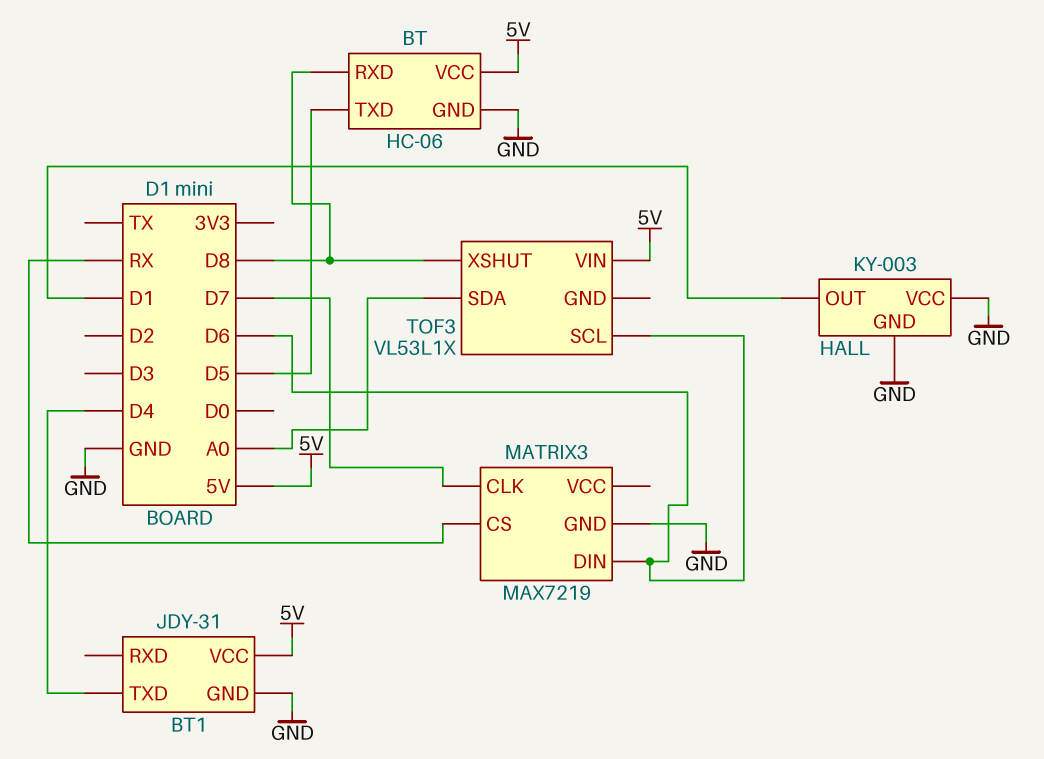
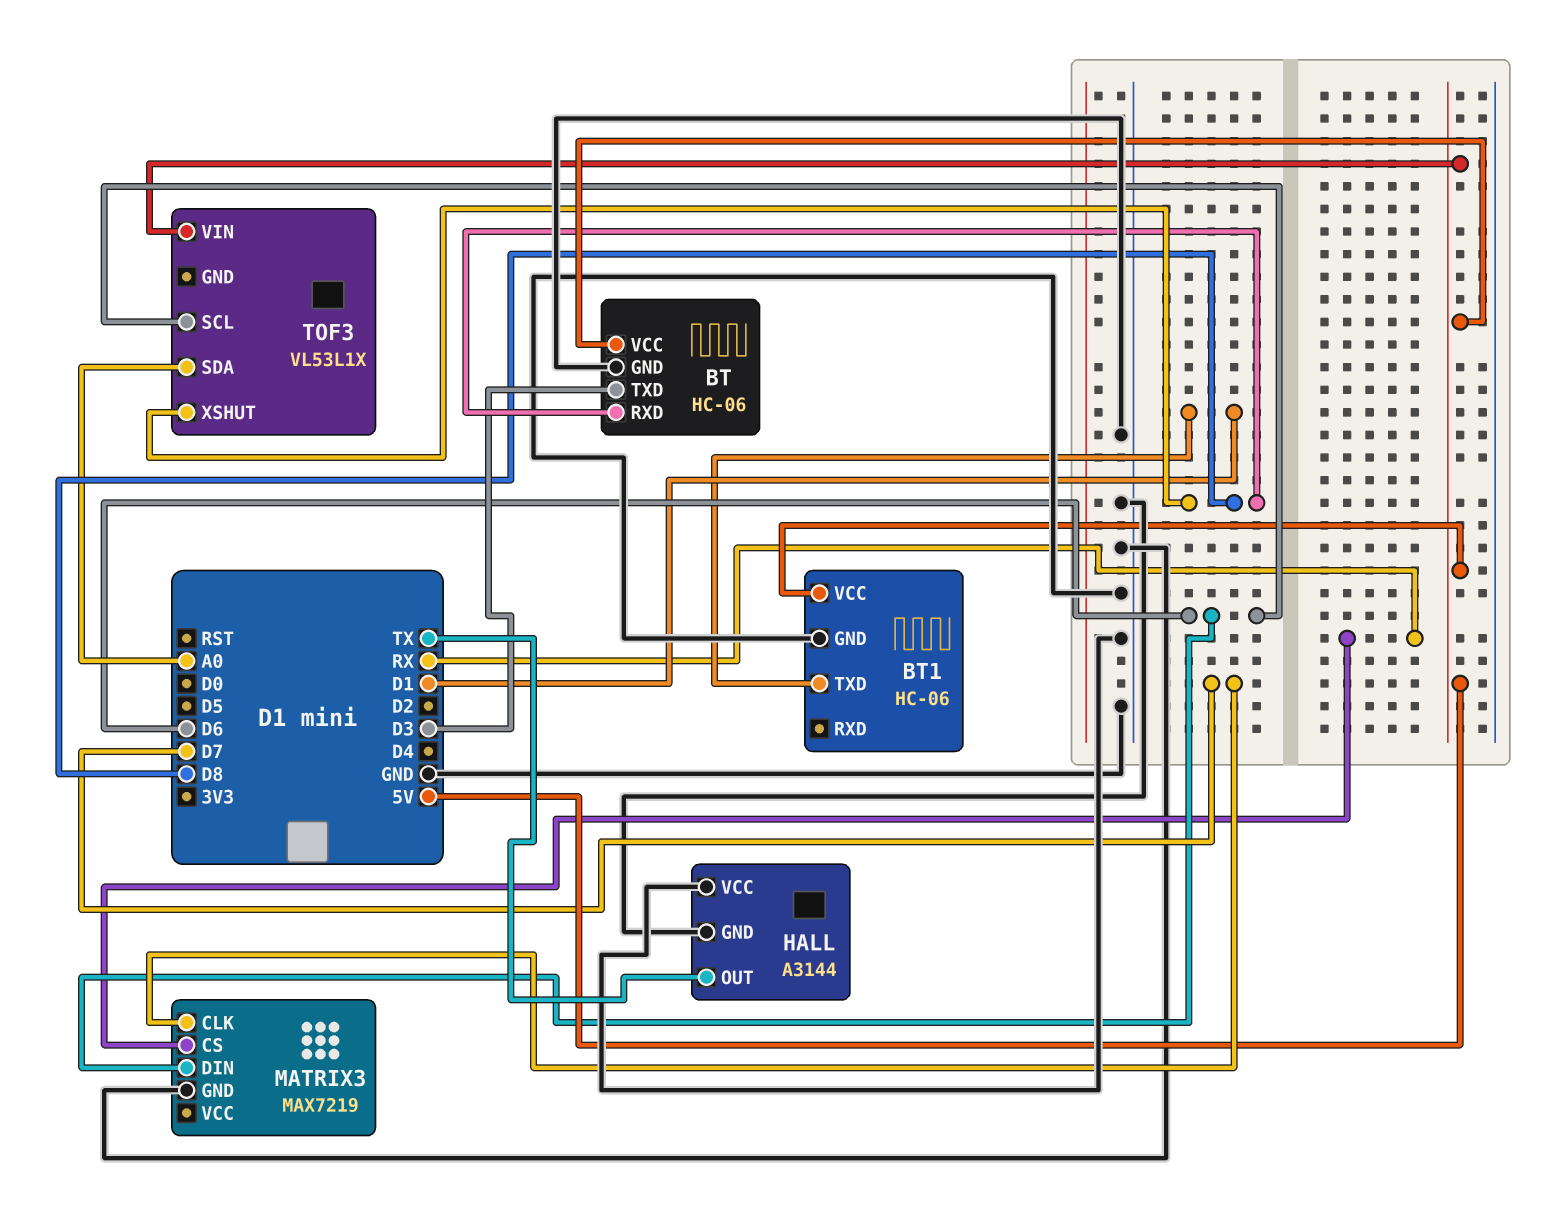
BT pin TXD: D5 -> D3
BT1: JDY-31 -> HC-06
BT1 pin TXD: D4 -> D1
HALL: KY-003 -> A3144
HALL pin OUT: D1 -> TX

